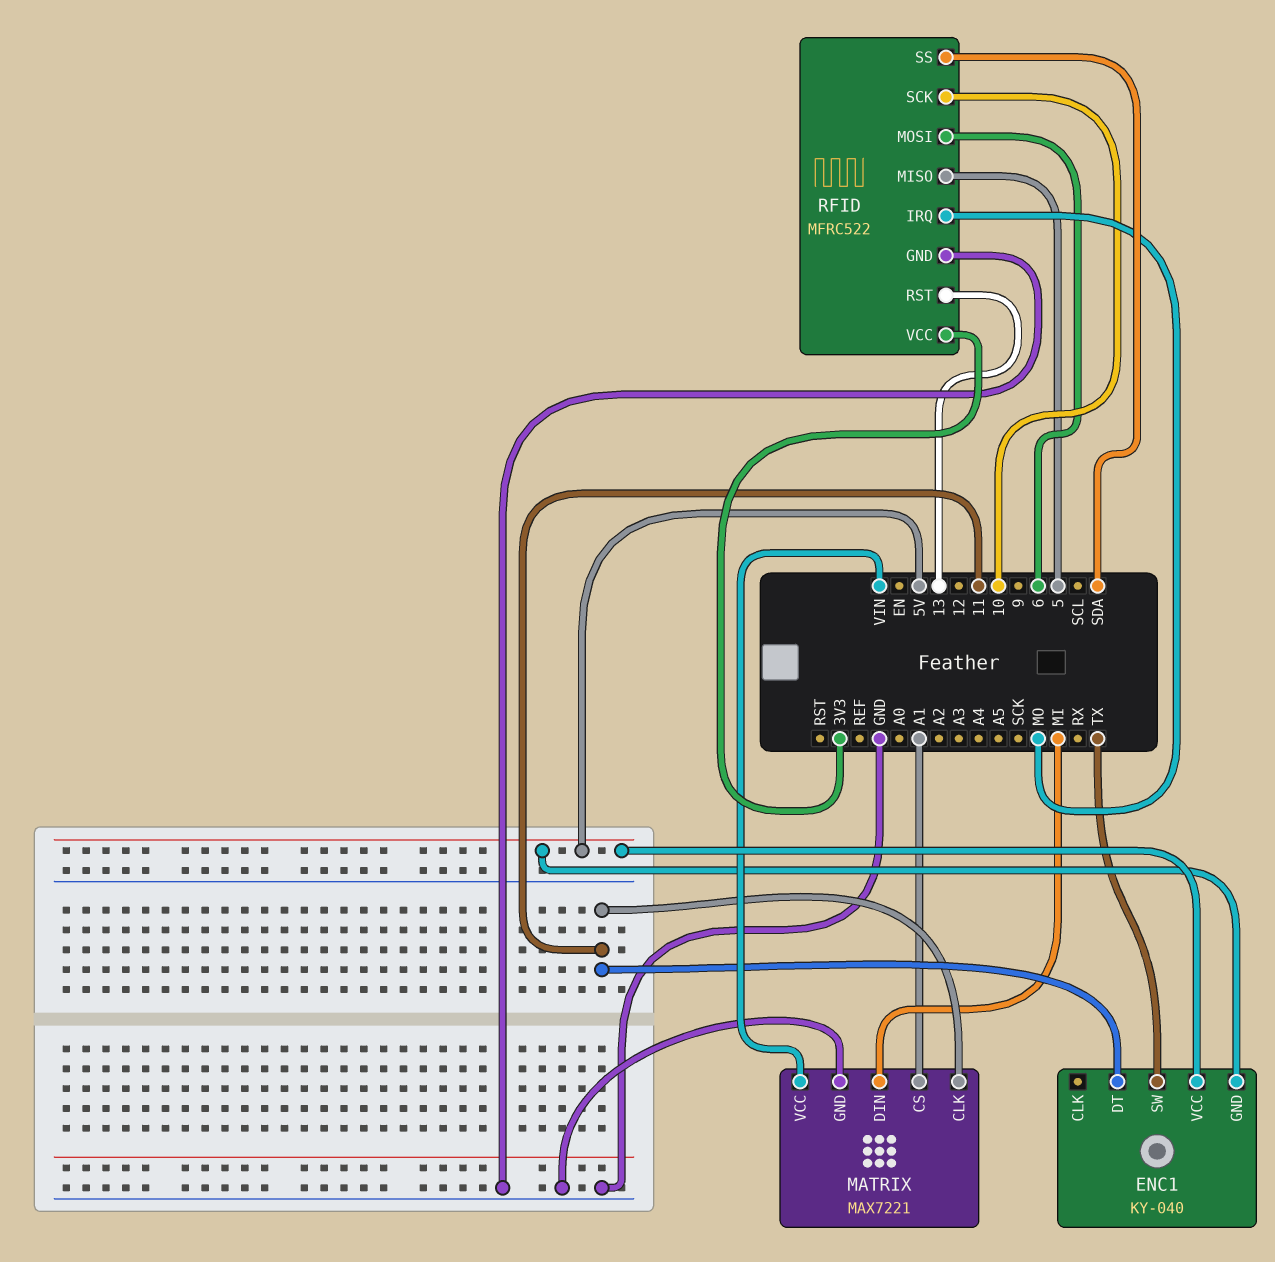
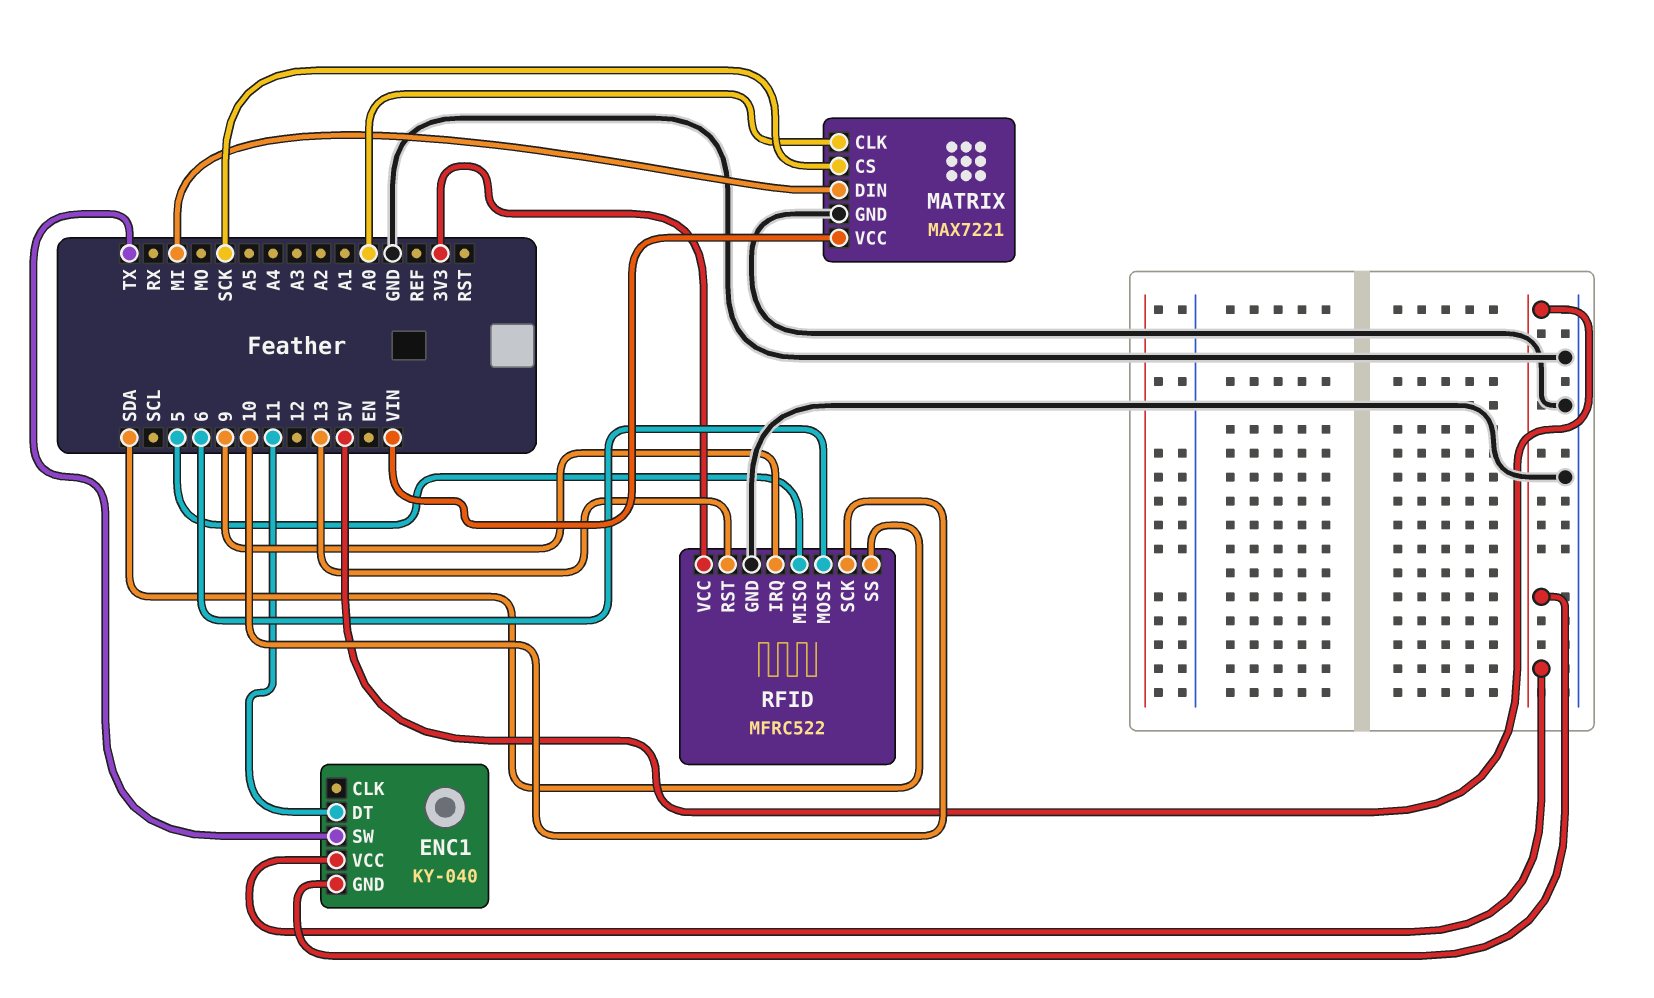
MATRIX pin CLK: 11 -> A0
MATRIX pin CS: A1 -> SCK
RFID pin IRQ: MO -> 9

